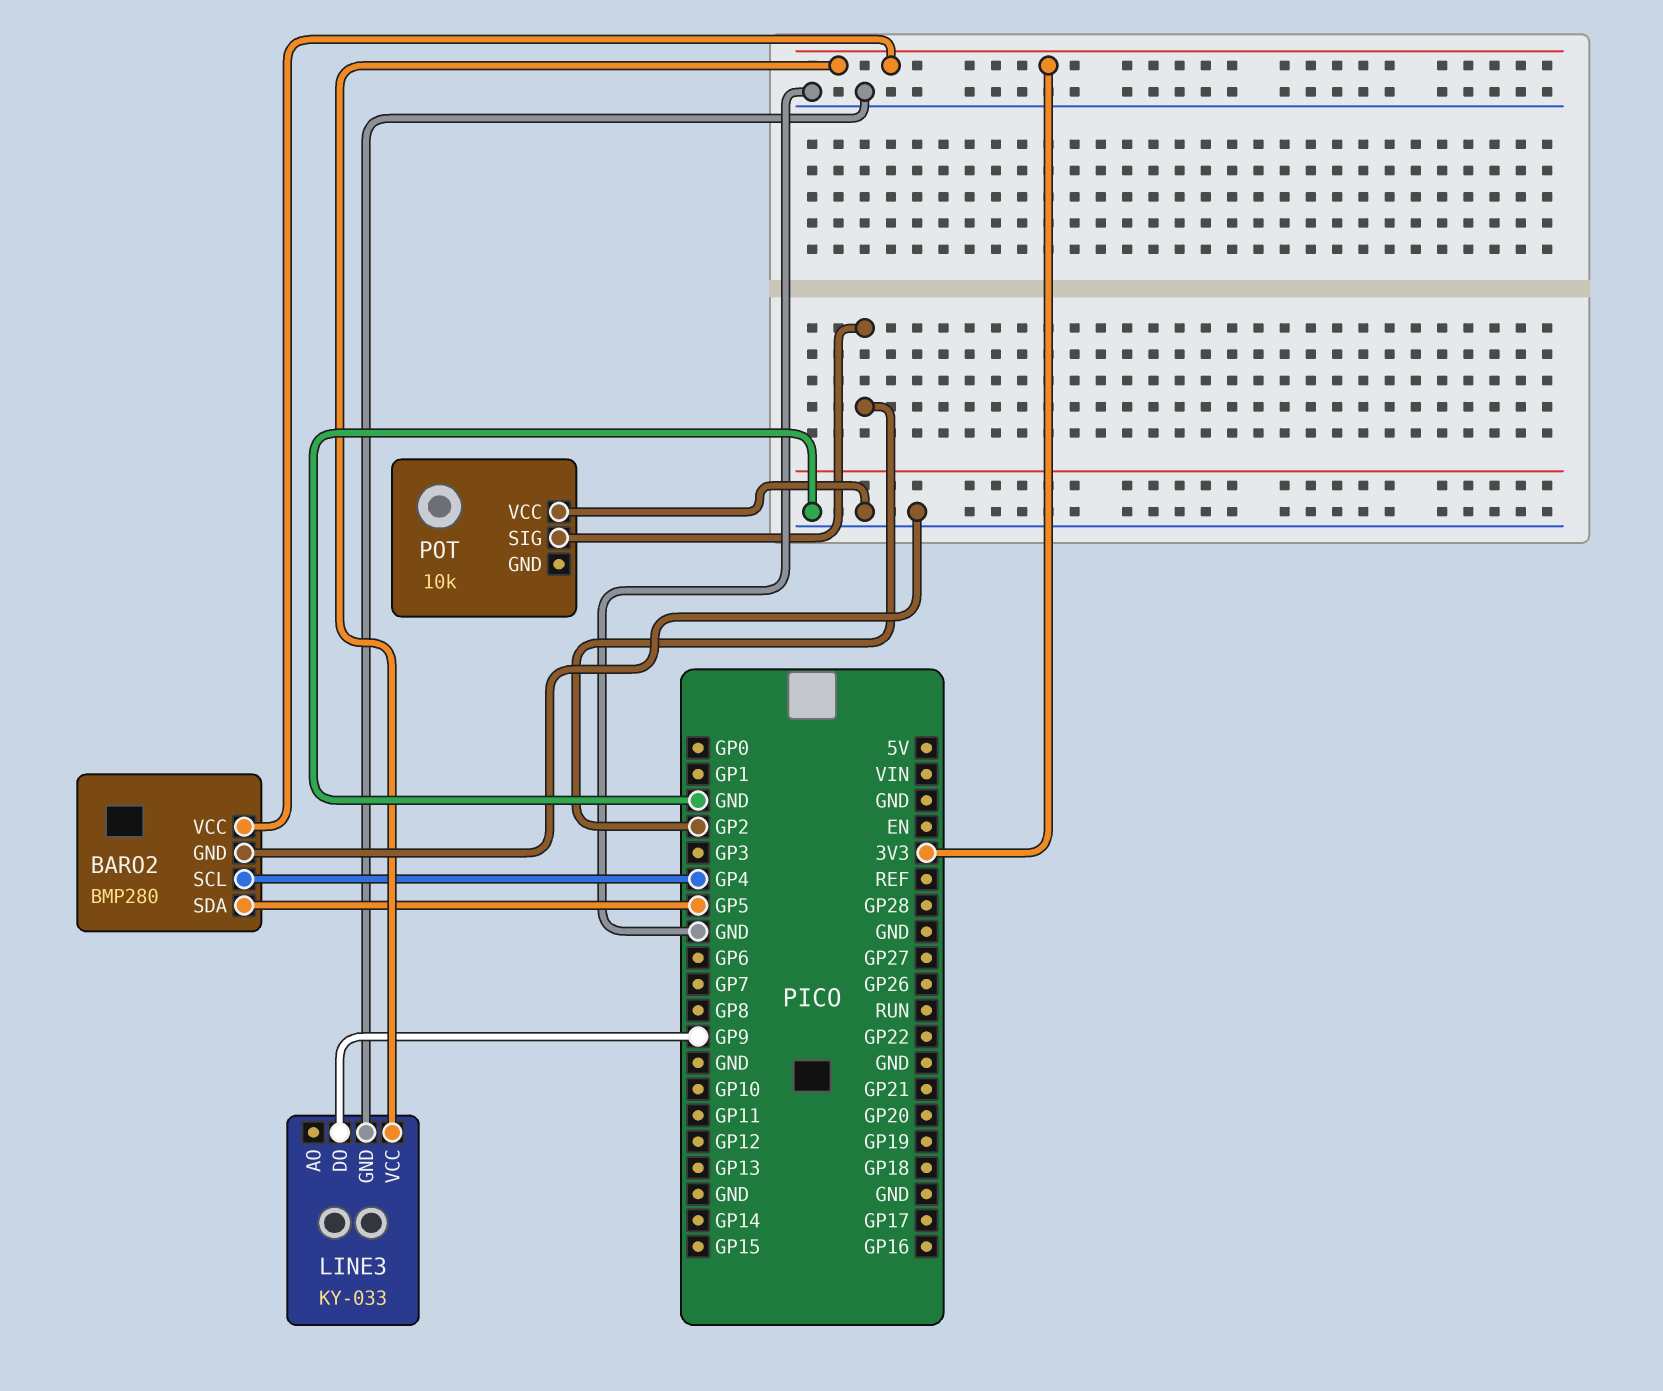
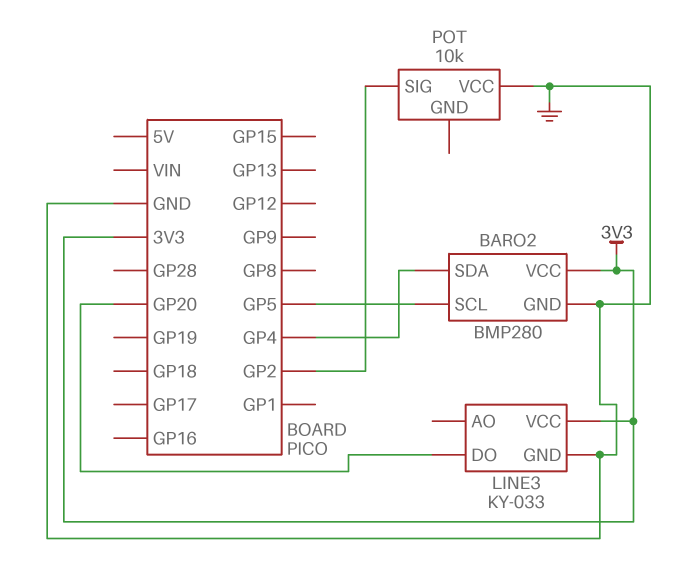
BARO2 pin SCL: GP4 -> GP5
BARO2 pin SDA: GP5 -> GP4
LINE3 pin DO: GP9 -> GP20

